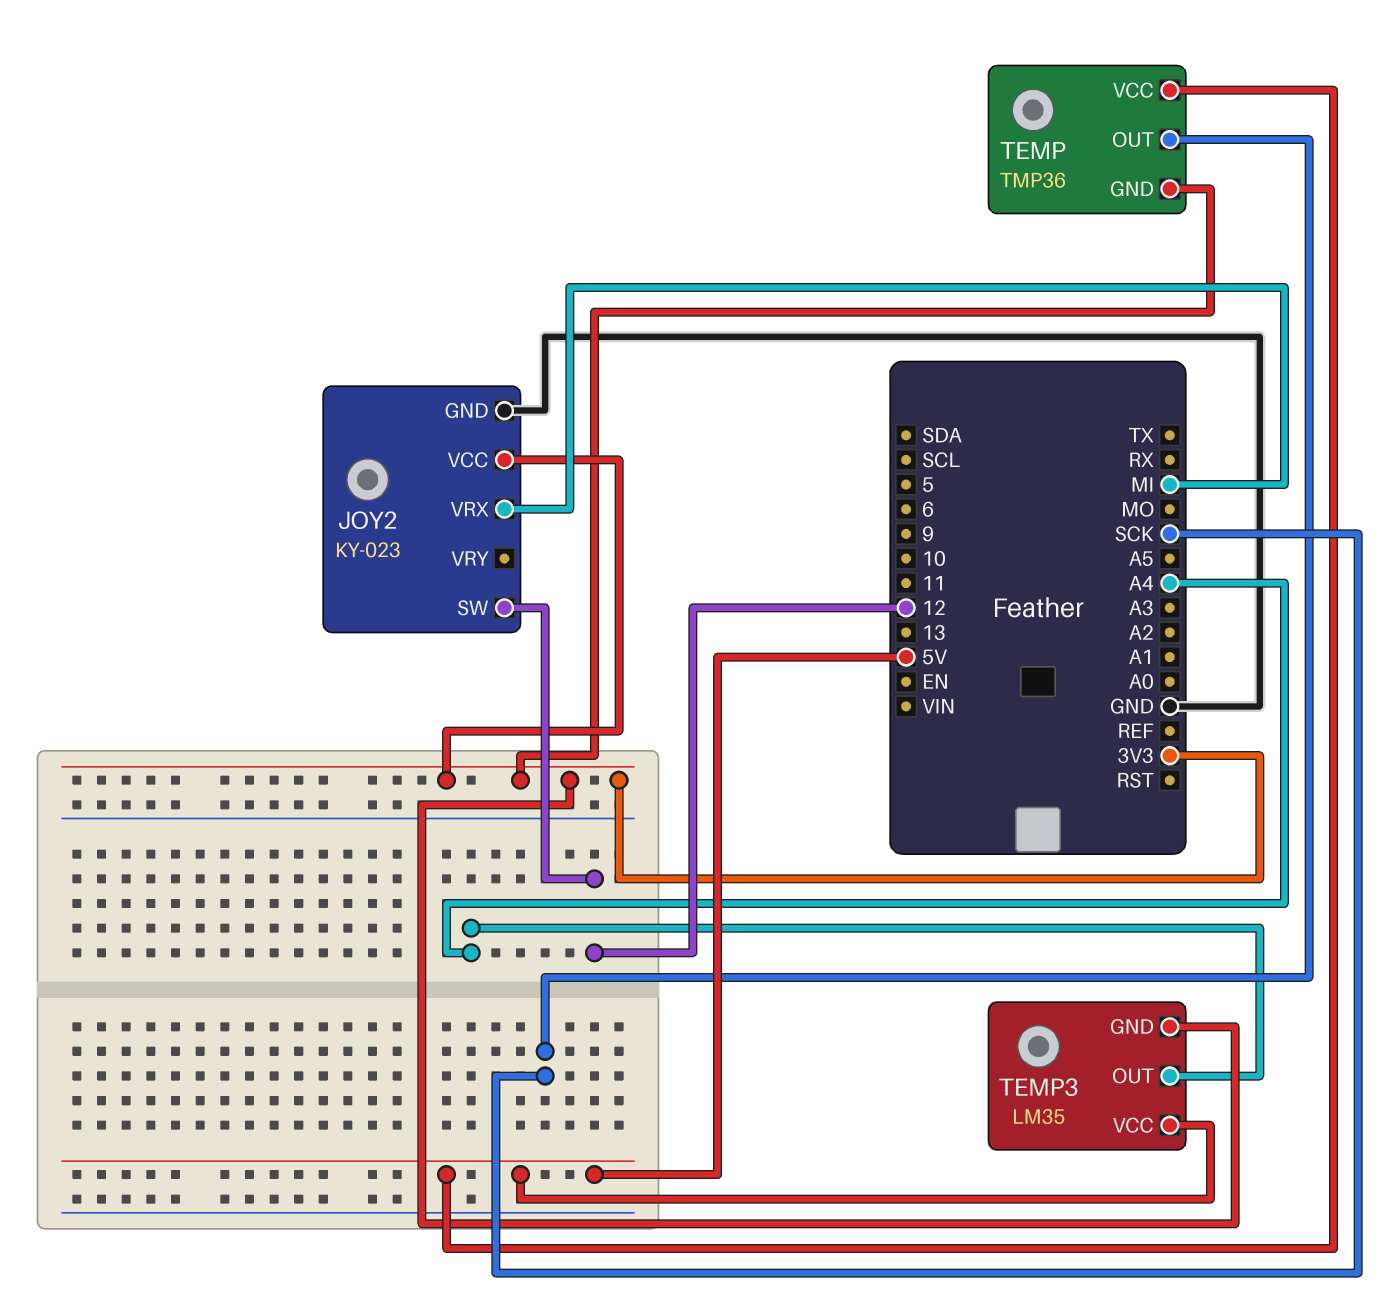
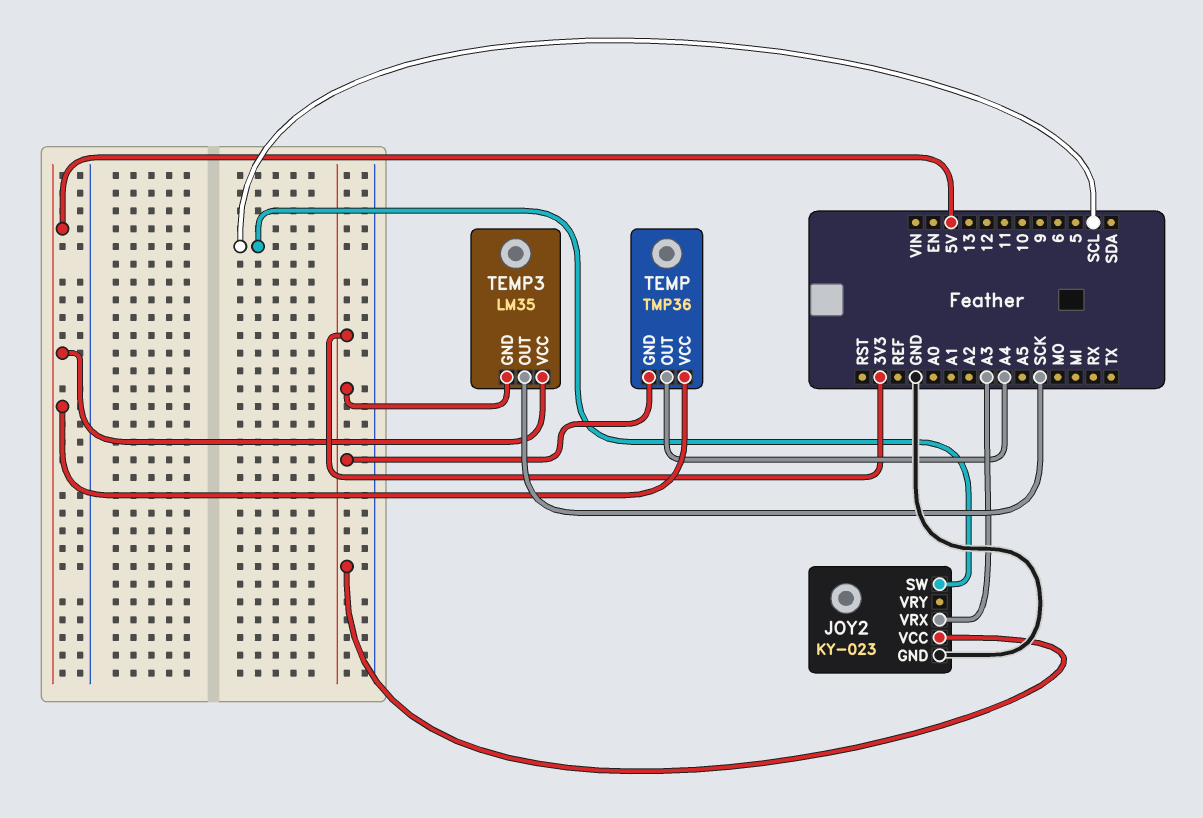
JOY2 pin SW: 12 -> SCL
JOY2 pin VRX: MI -> A3
TEMP pin OUT: SCK -> A4
TEMP3 pin OUT: A4 -> SCK

